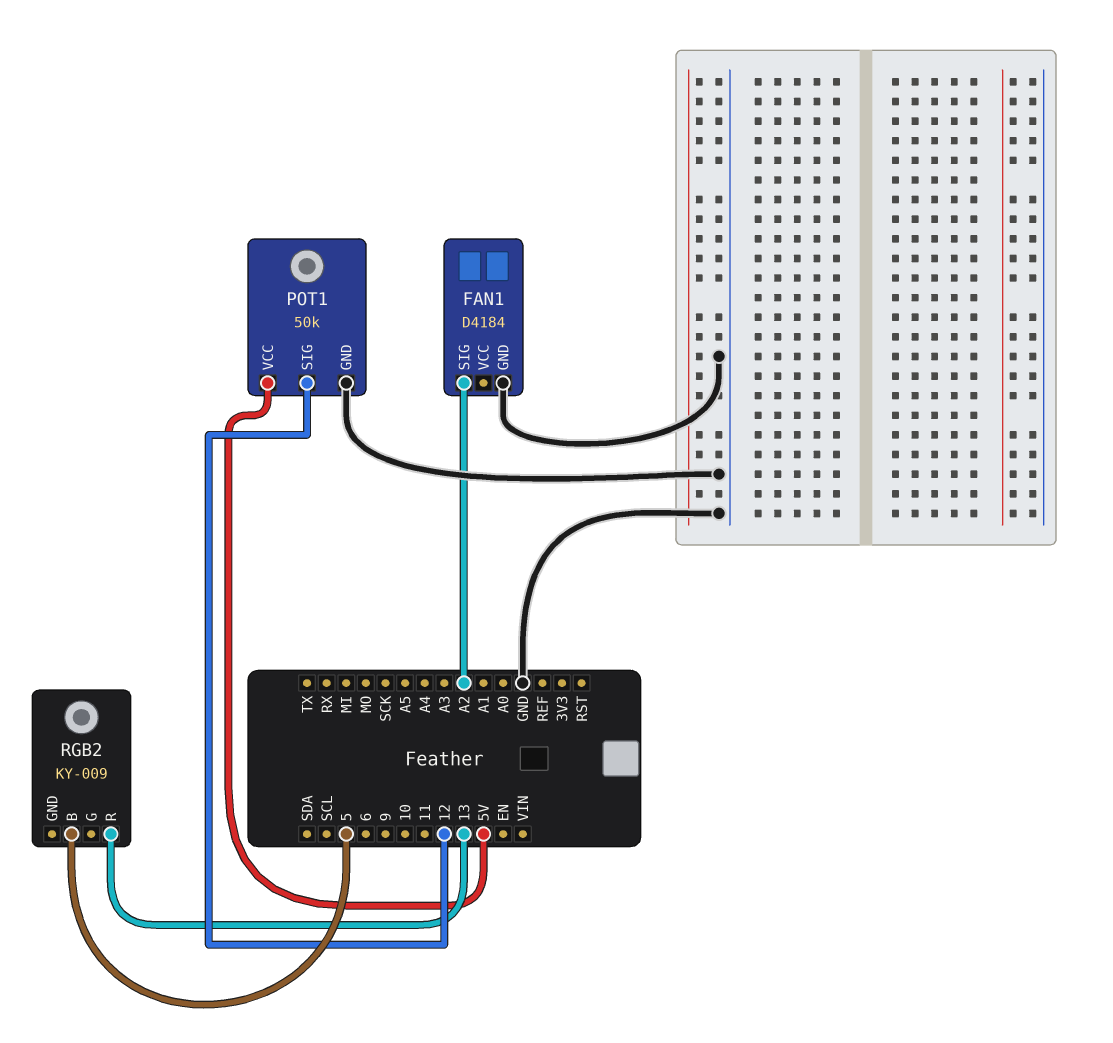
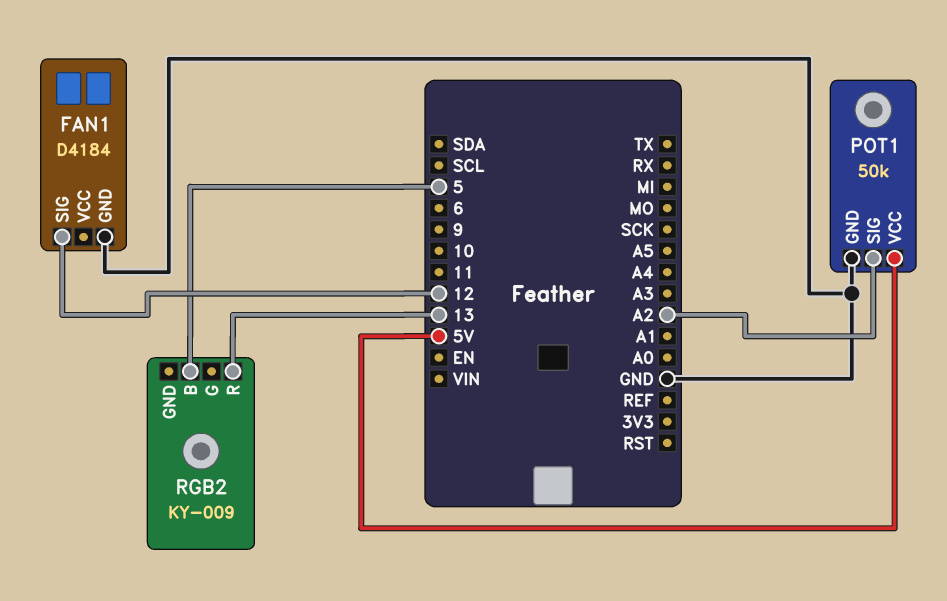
FAN1 pin SIG: A2 -> 12
POT1 pin SIG: 12 -> A2

